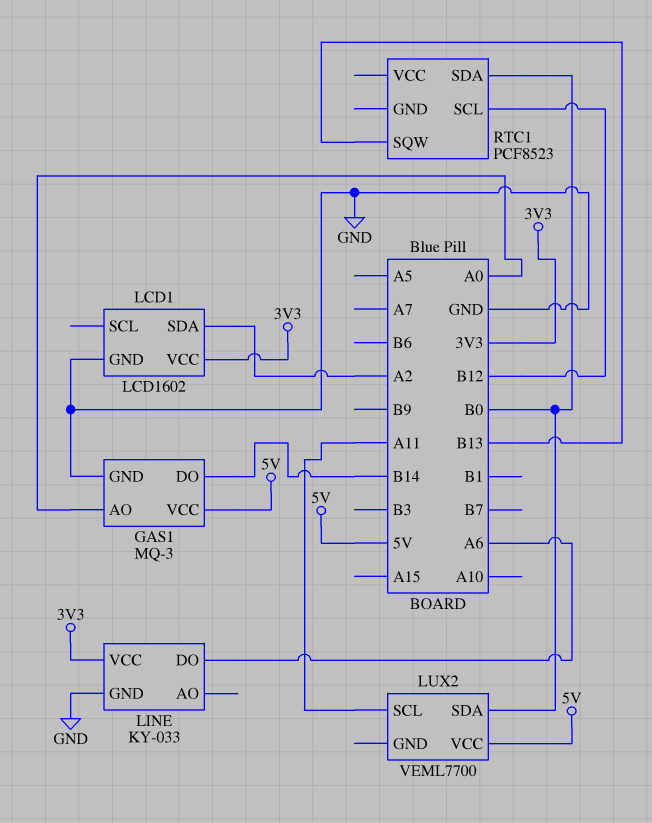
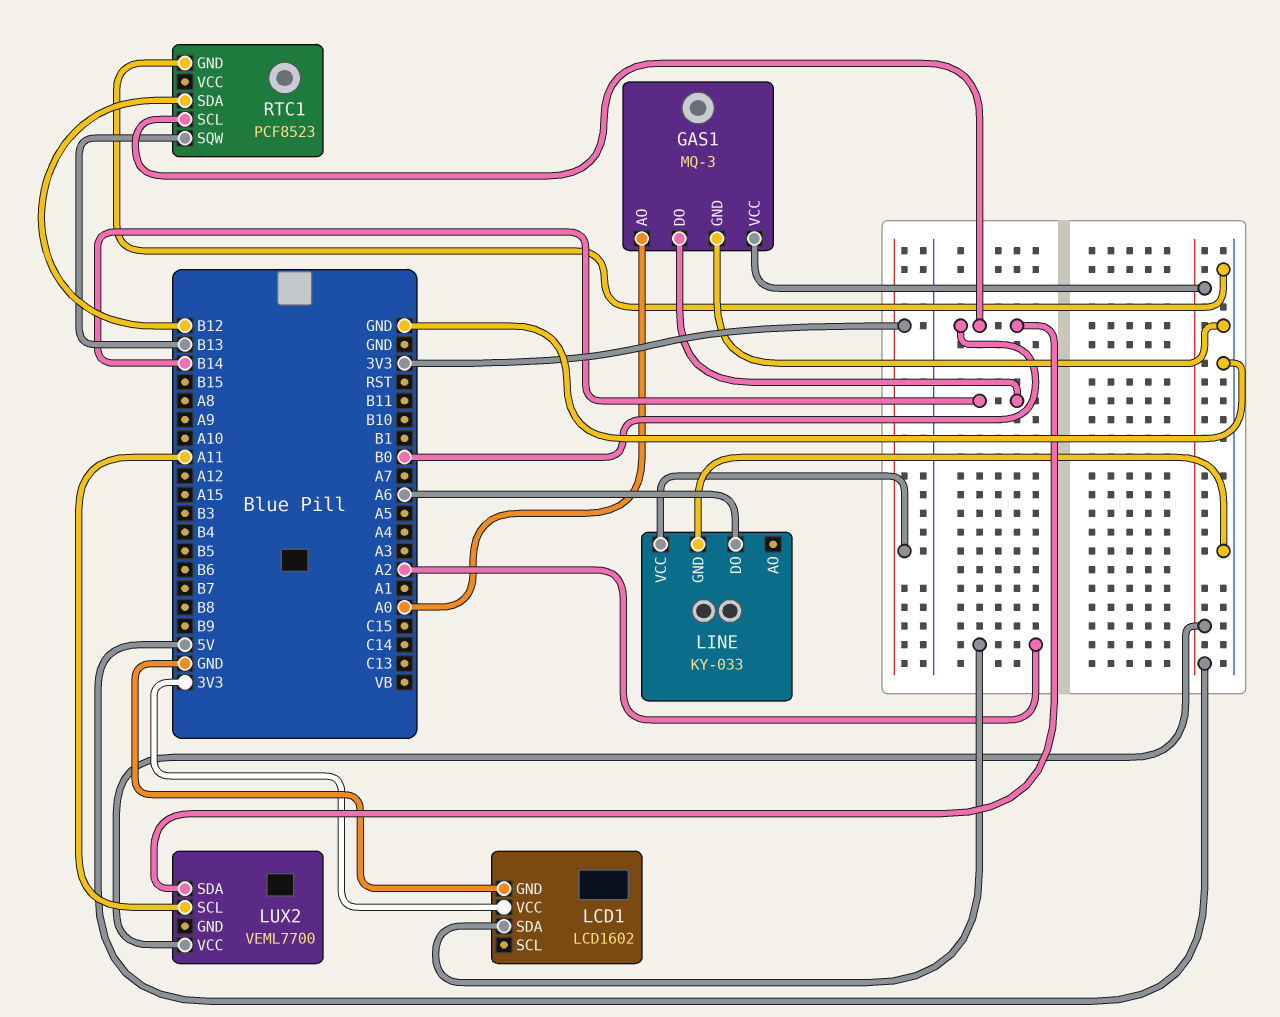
RTC1 pin GND: none -> GND
RTC1 pin SCL: B12 -> B0
RTC1 pin SDA: B0 -> B12

